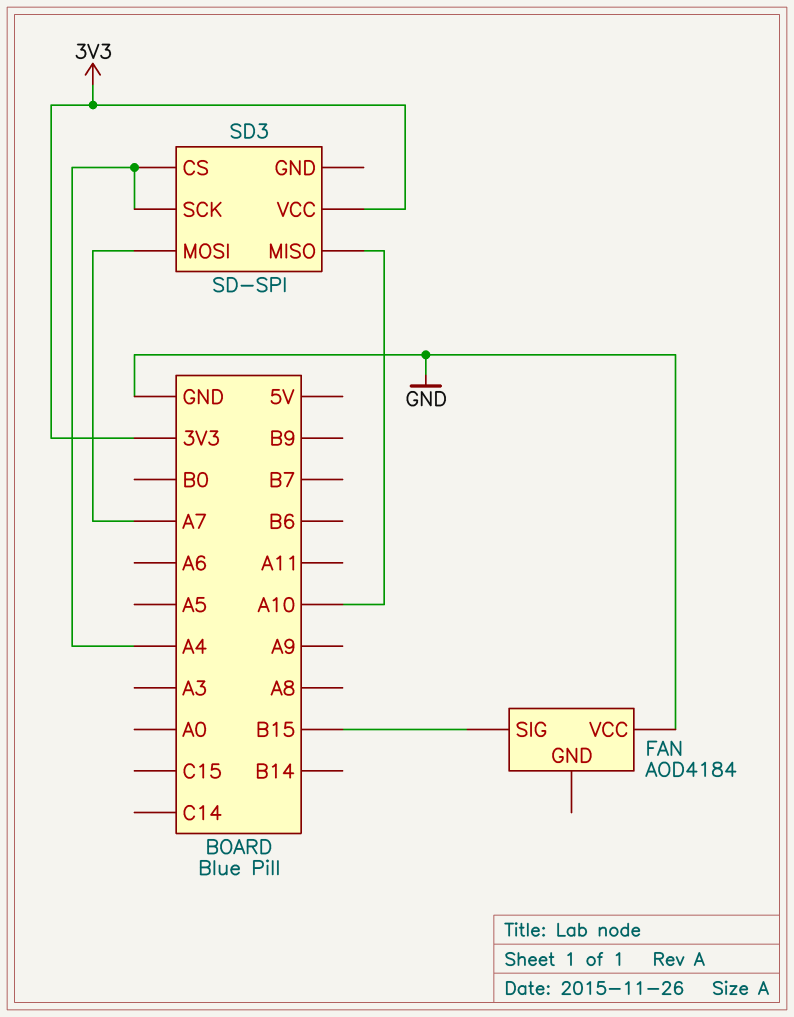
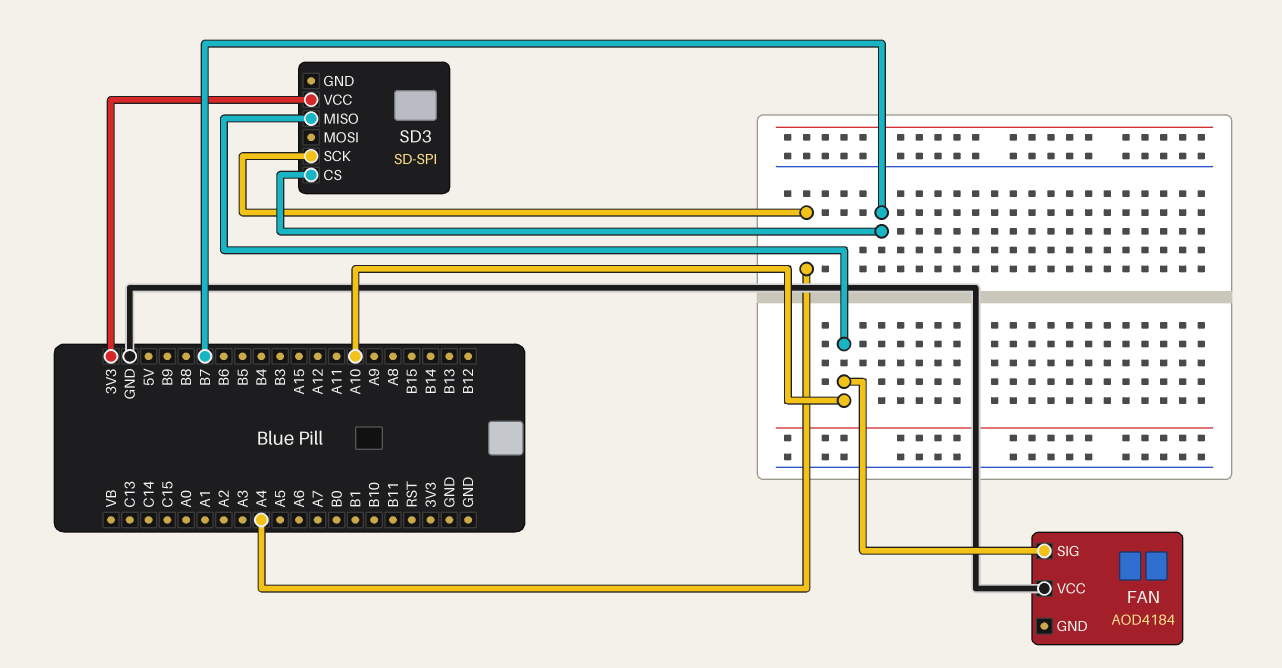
FAN pin SIG: B15 -> A10
SD3 pin CS: A4 -> B7
SD3 pin MOSI: A7 -> none

